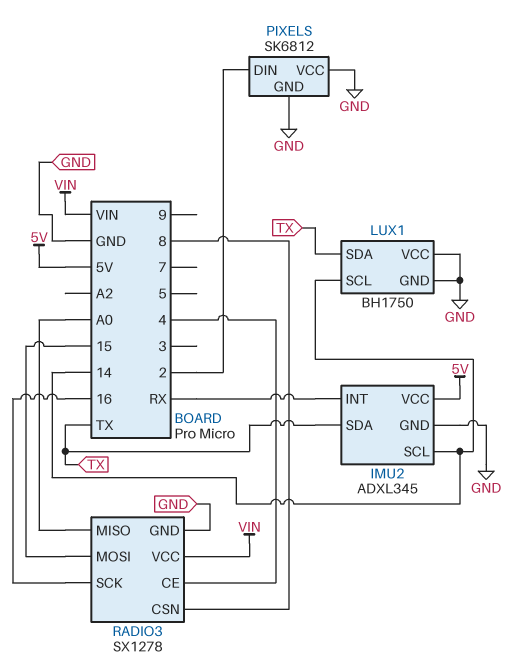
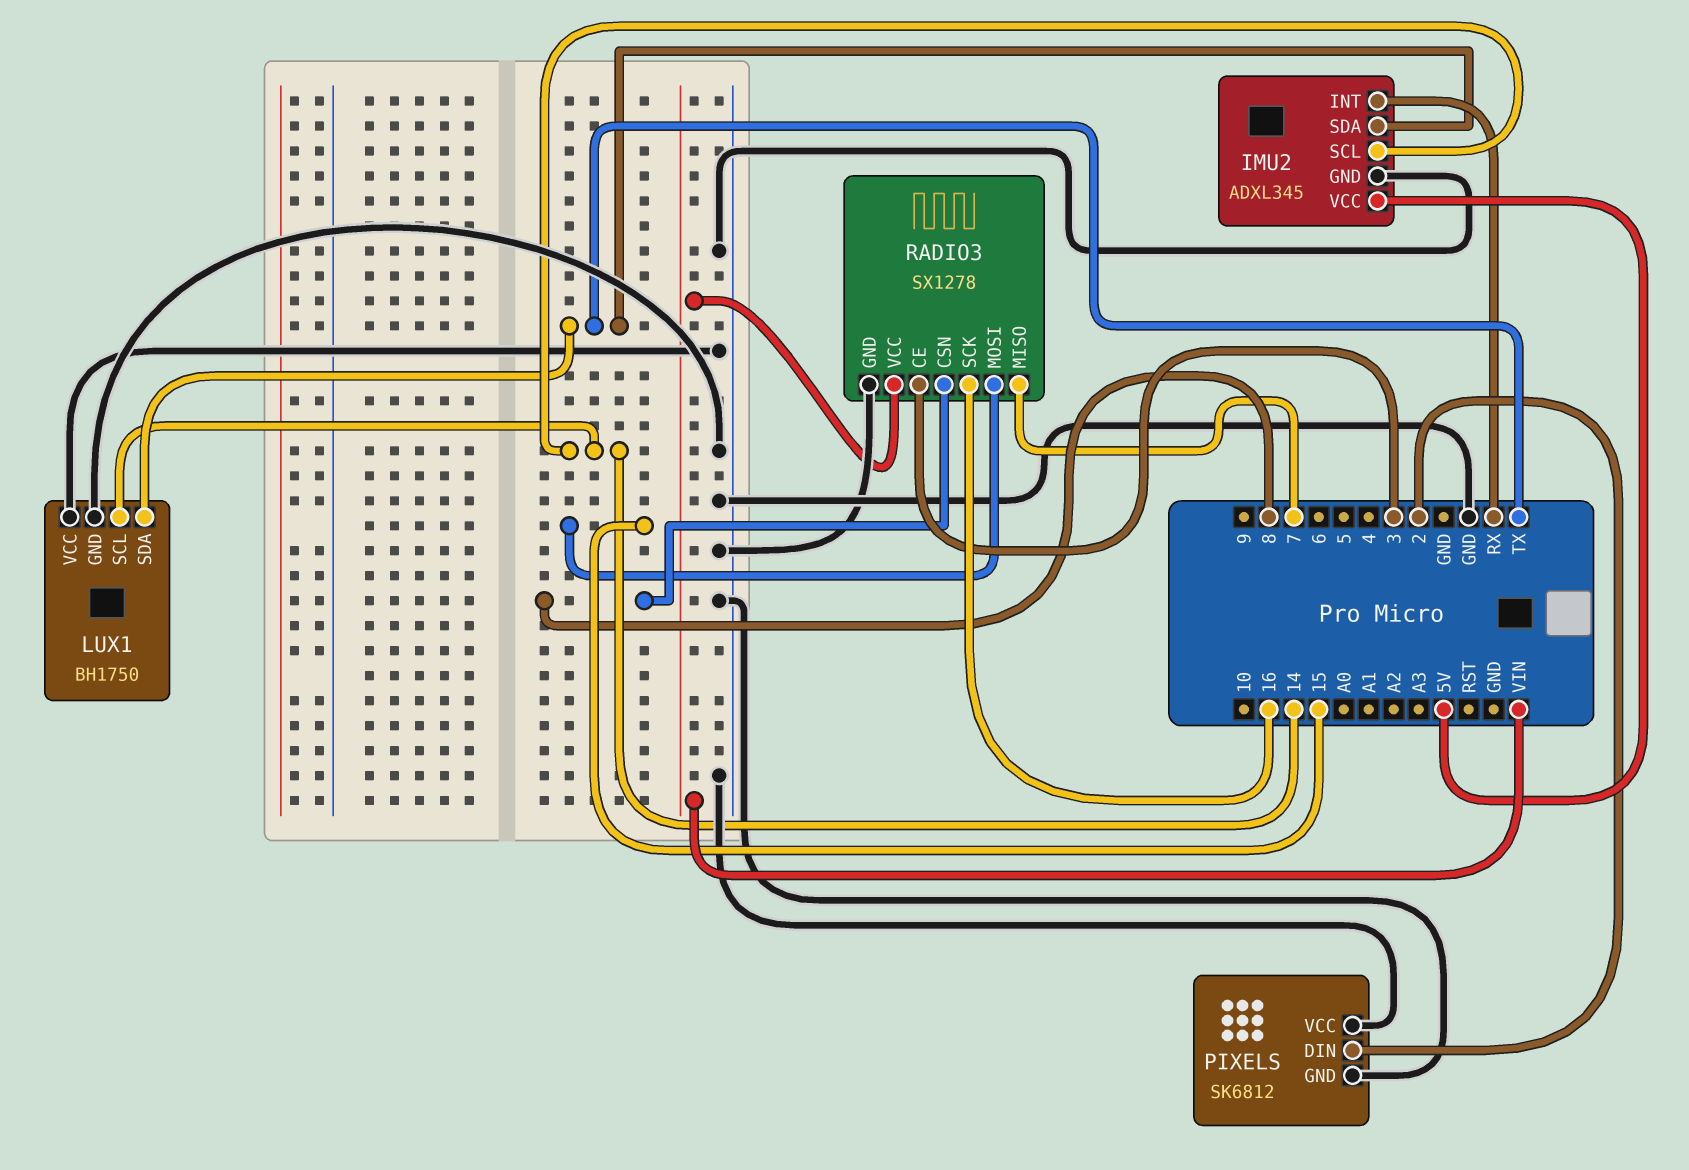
RADIO3 pin CE: 4 -> 3
RADIO3 pin MISO: A0 -> 7

